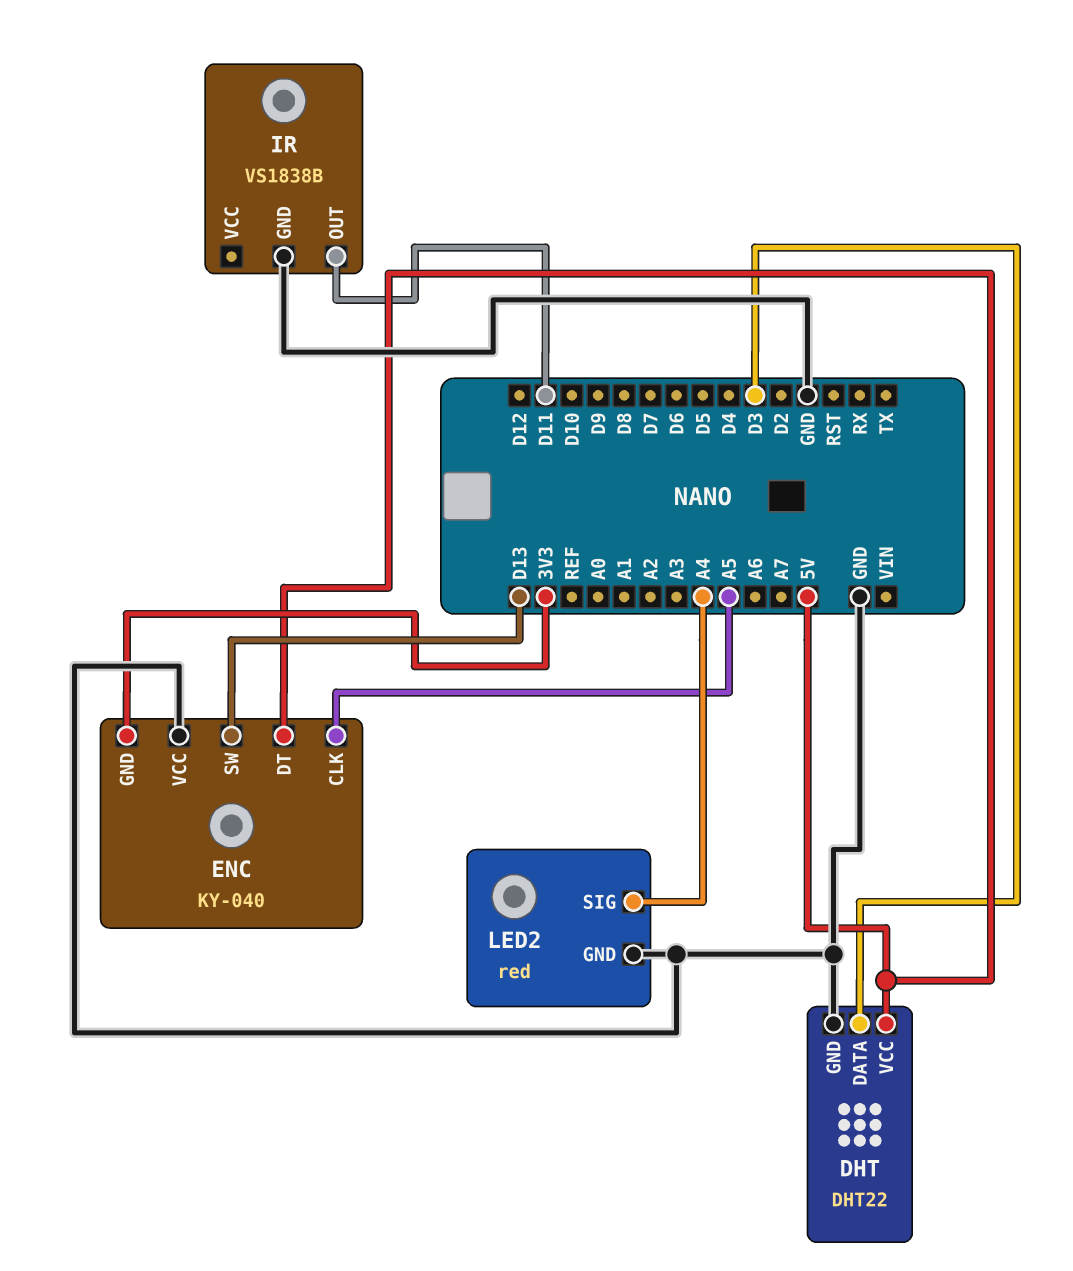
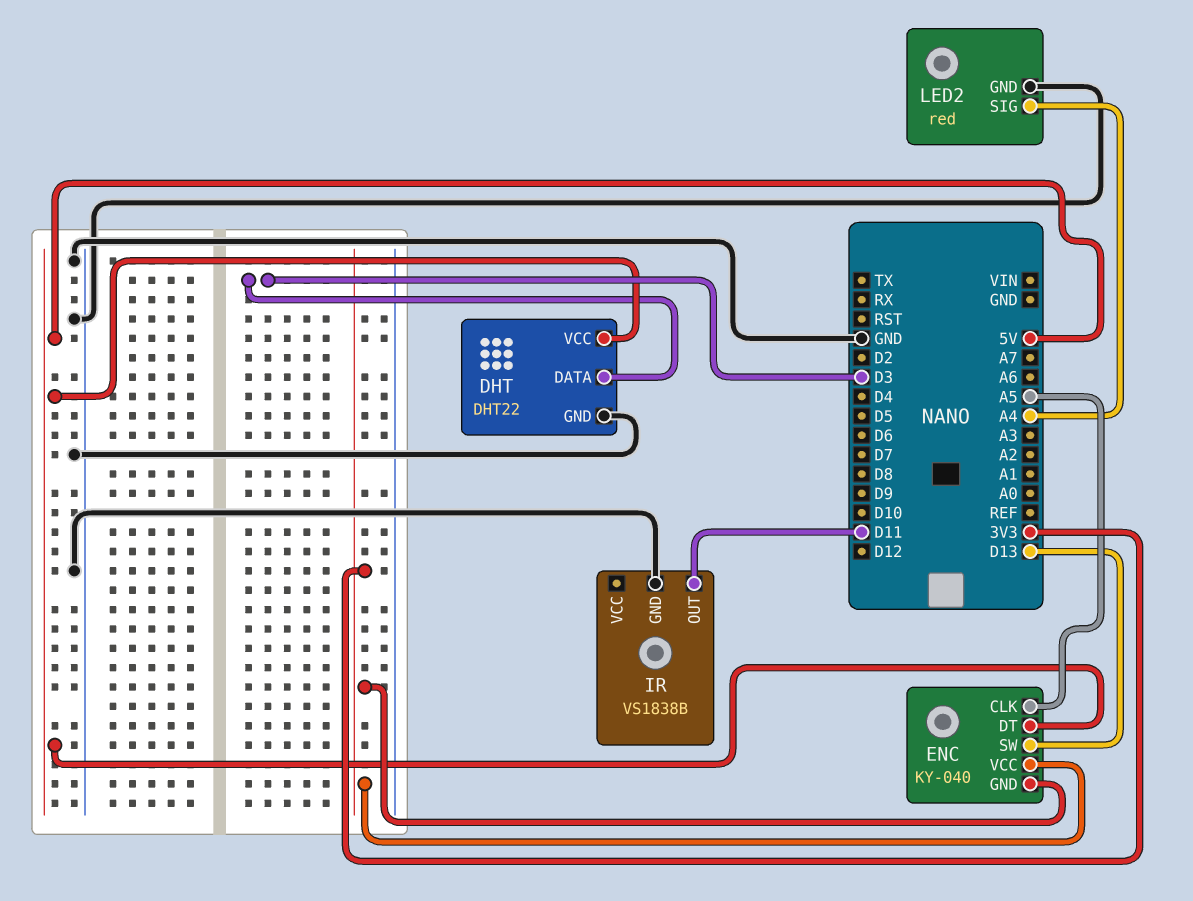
ENC pin VCC: GND -> 3V3

